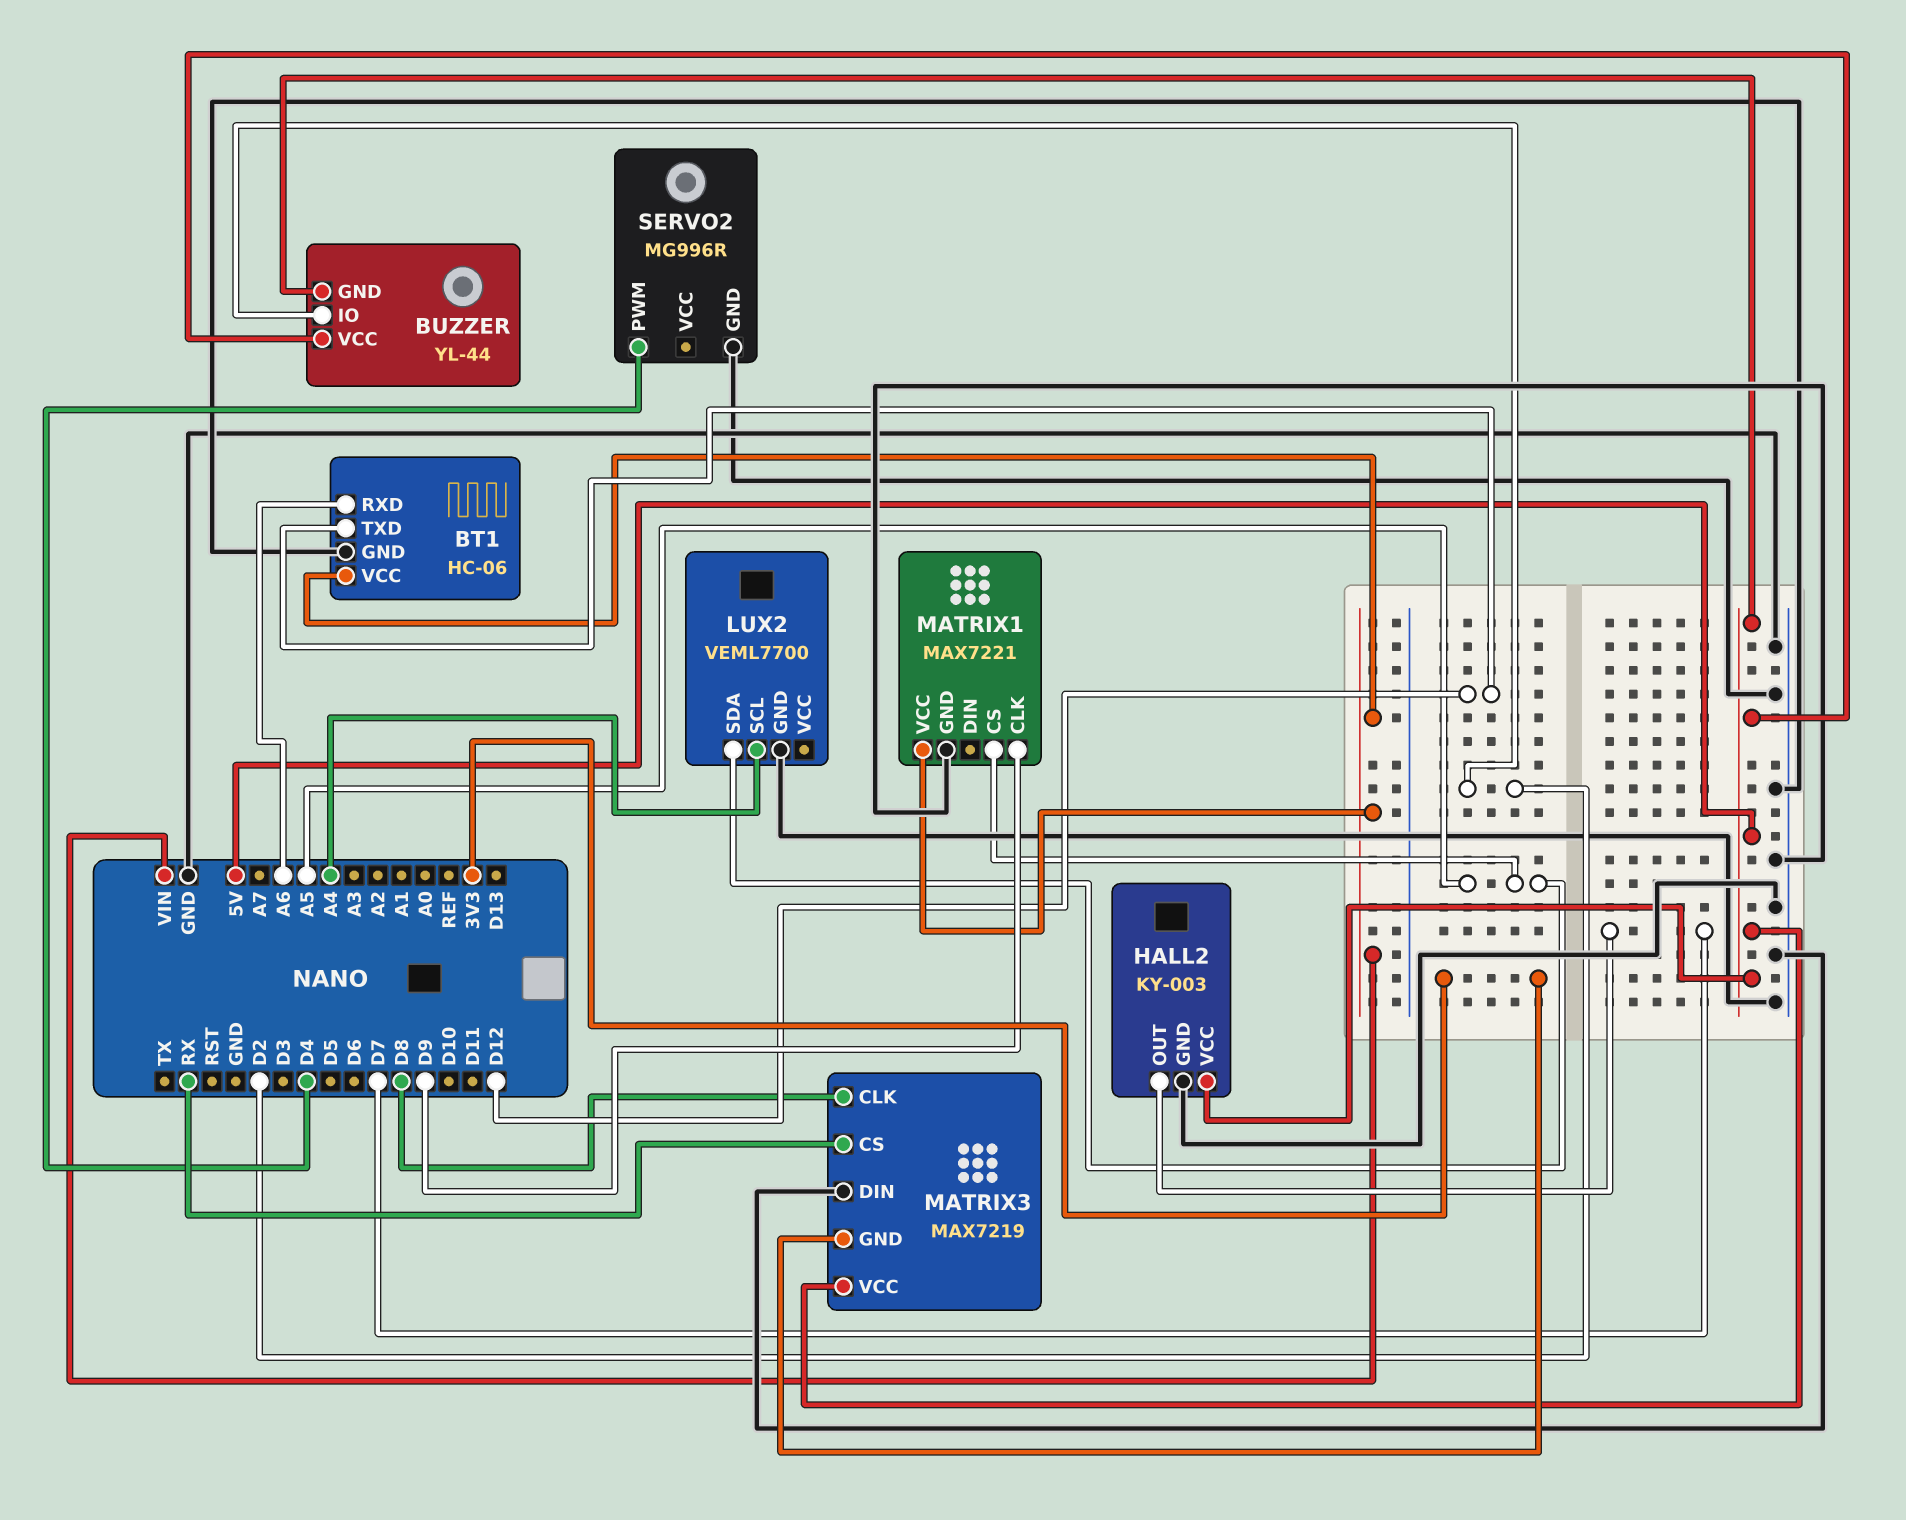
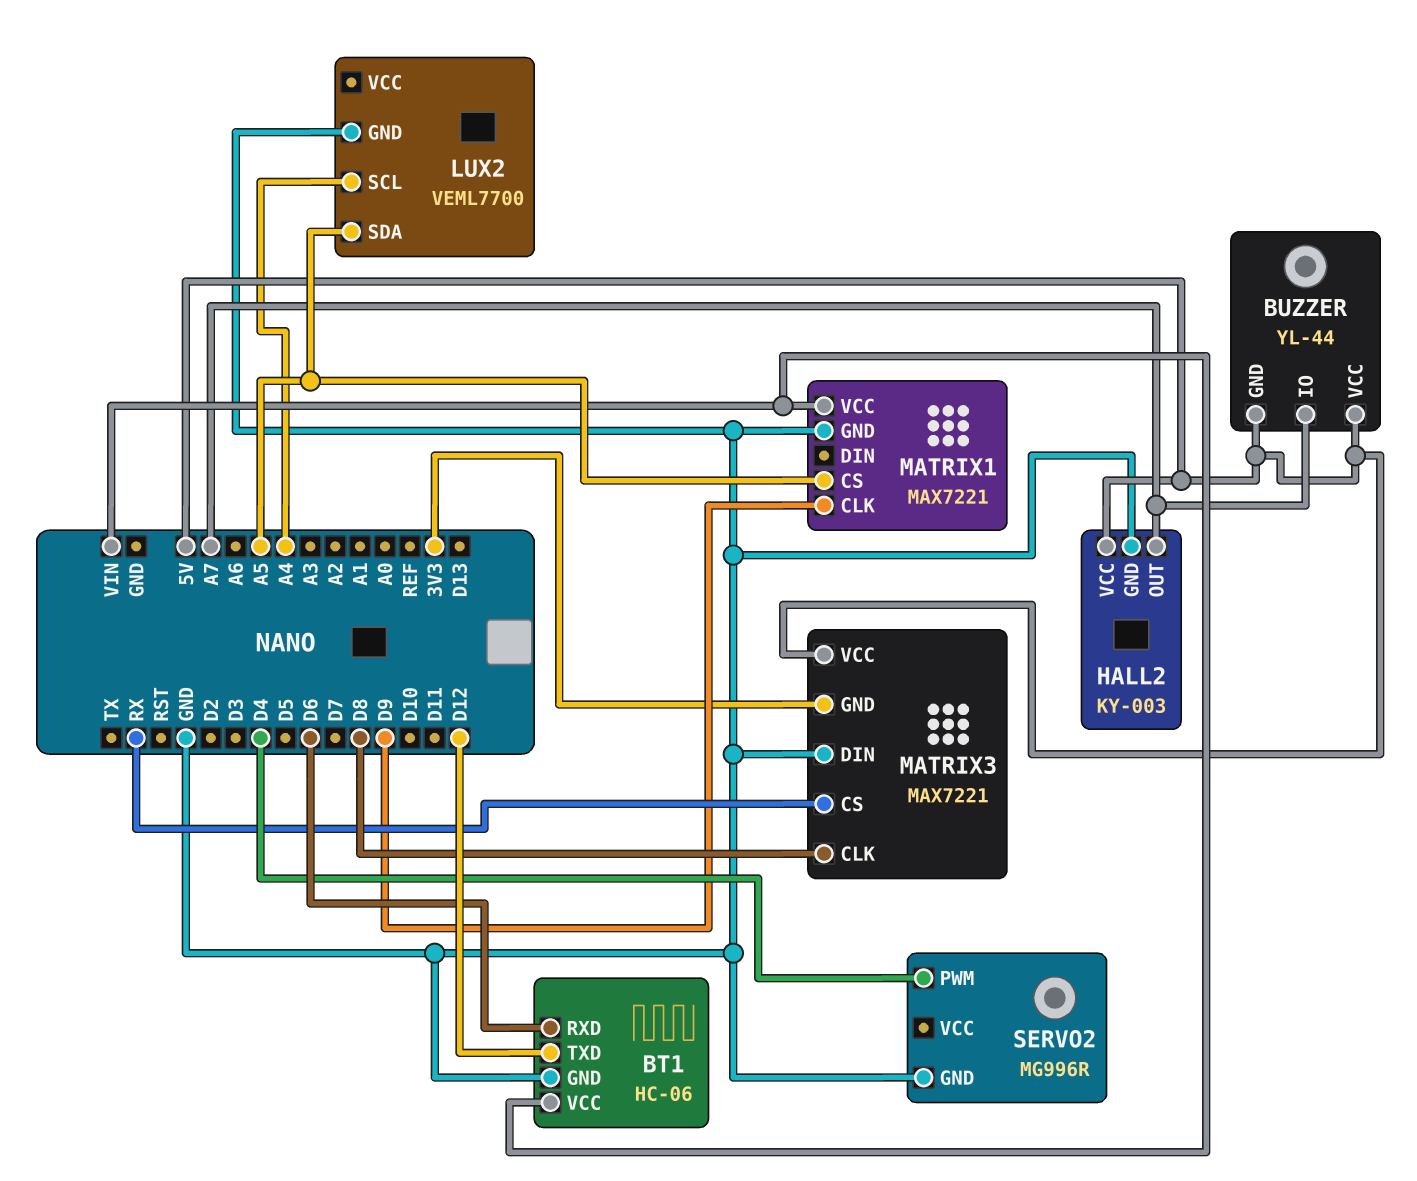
BT1 pin RXD: A6 -> D6
BUZZER pin IO: D2 -> A7
HALL2 pin OUT: D7 -> A7
MATRIX3: MAX7219 -> MAX7221

